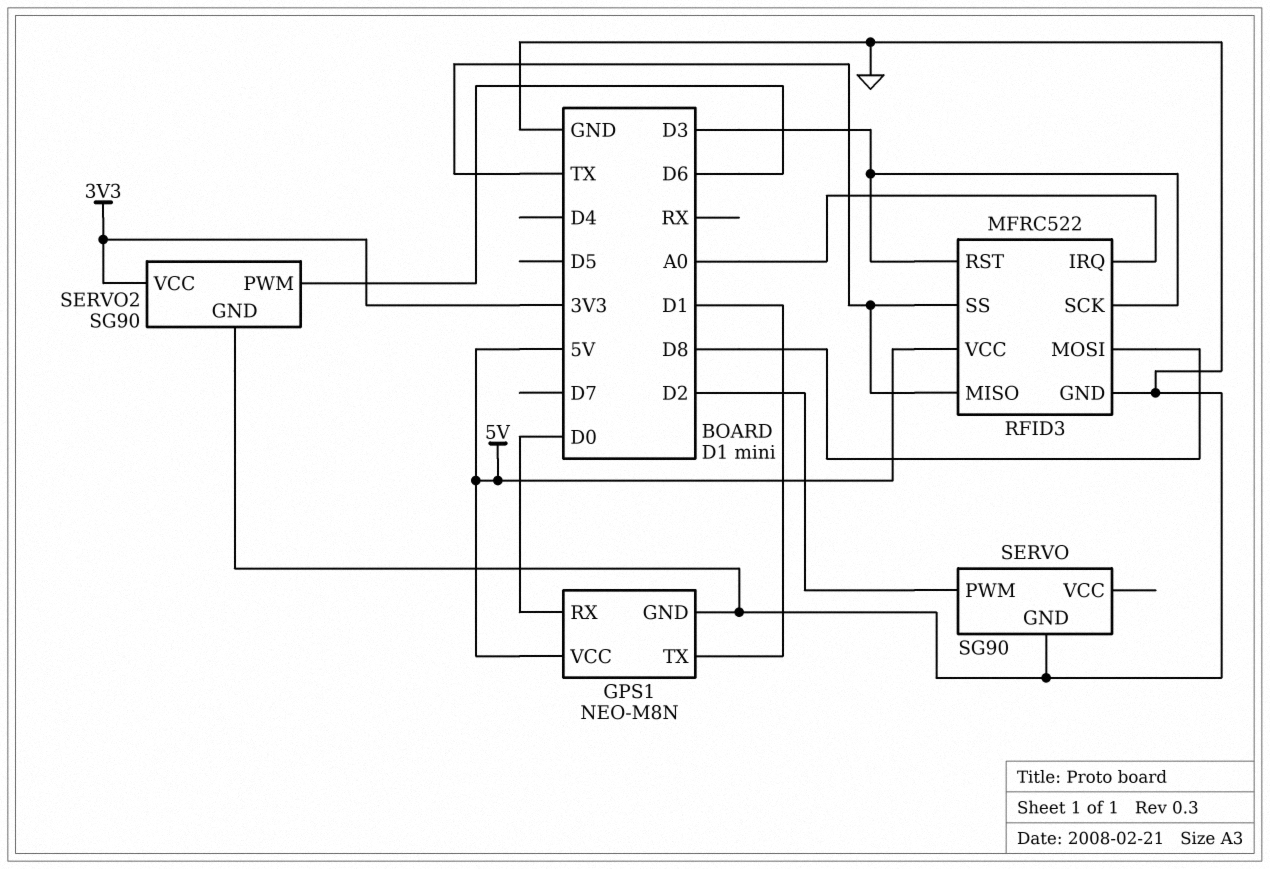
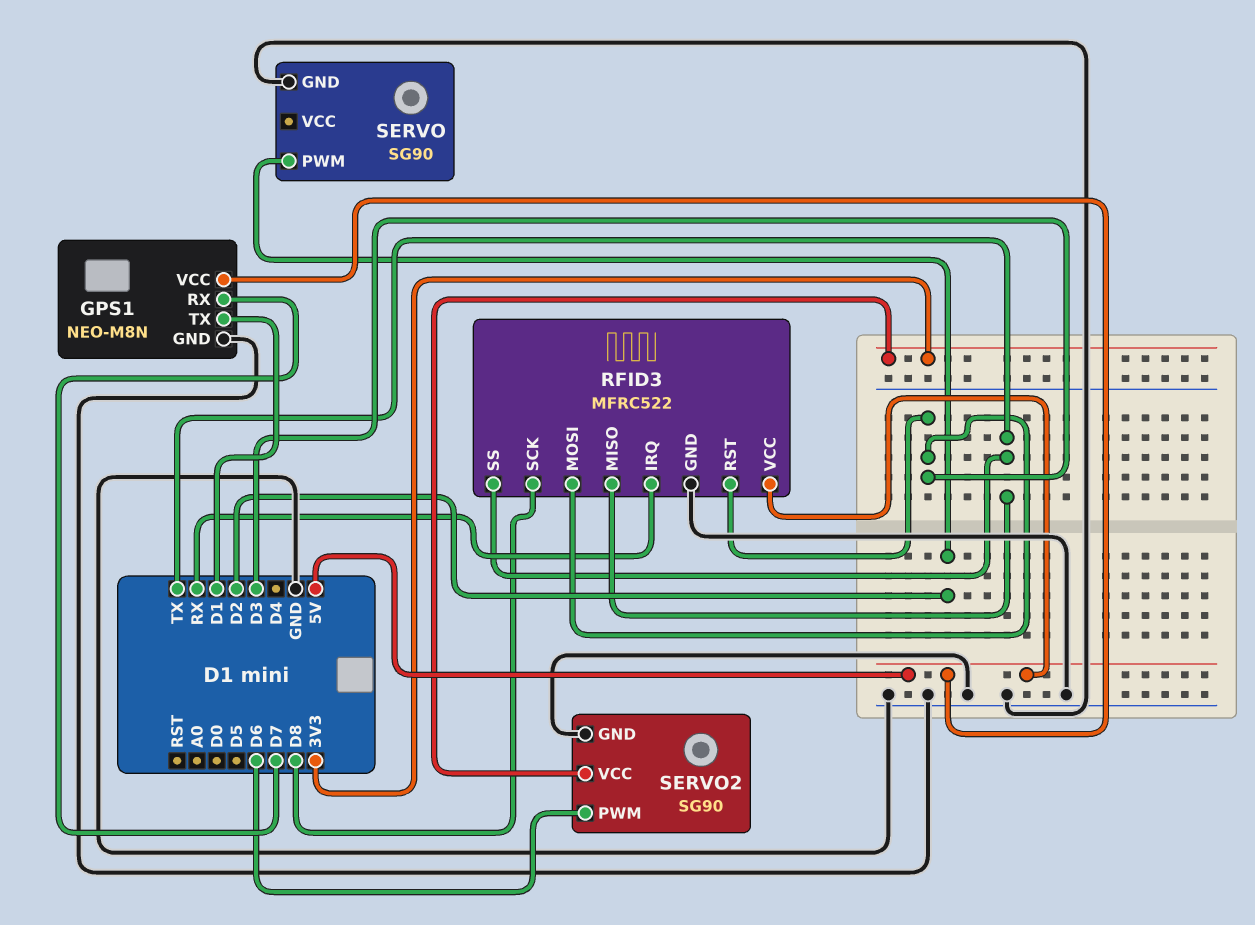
GPS1 pin RX: D0 -> D7
RFID3 pin IRQ: A0 -> RX
RFID3 pin MOSI: D8 -> D3
RFID3 pin SCK: D3 -> D8

